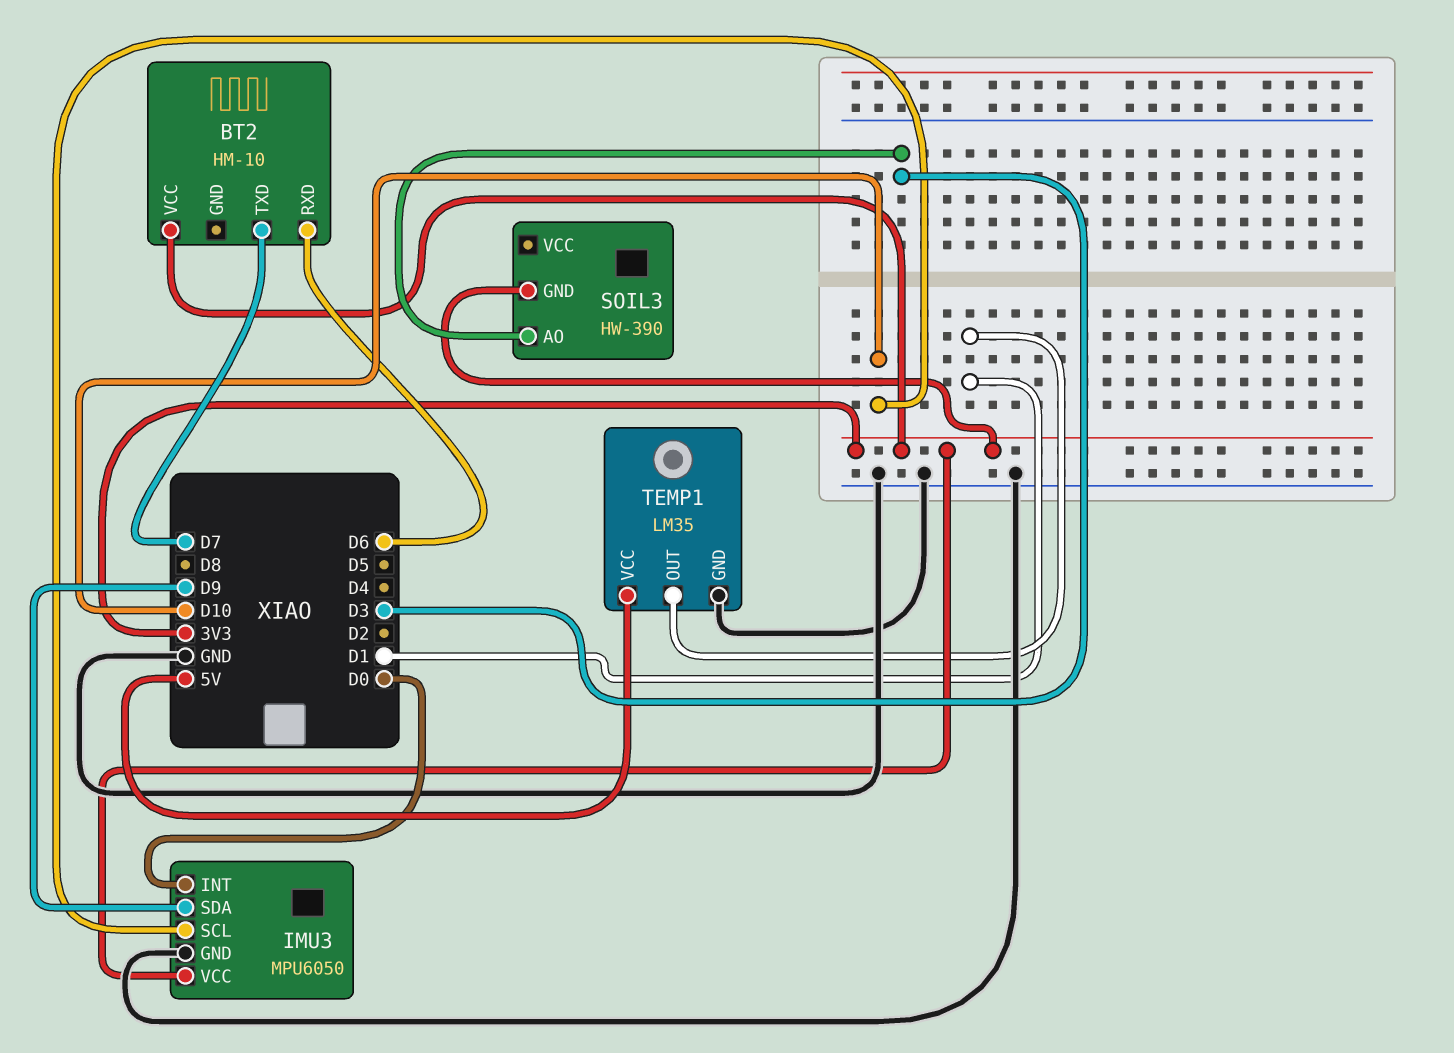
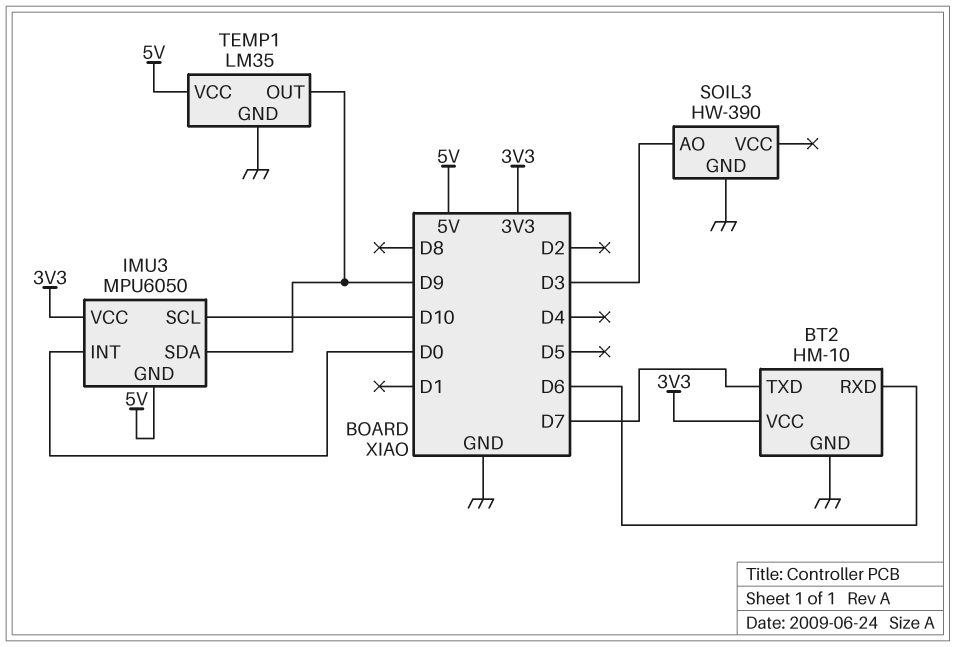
BT2 pin GND: none -> GND
IMU3 pin GND: GND -> 5V
SOIL3 pin GND: 3V3 -> GND
TEMP1 pin OUT: D1 -> D9

